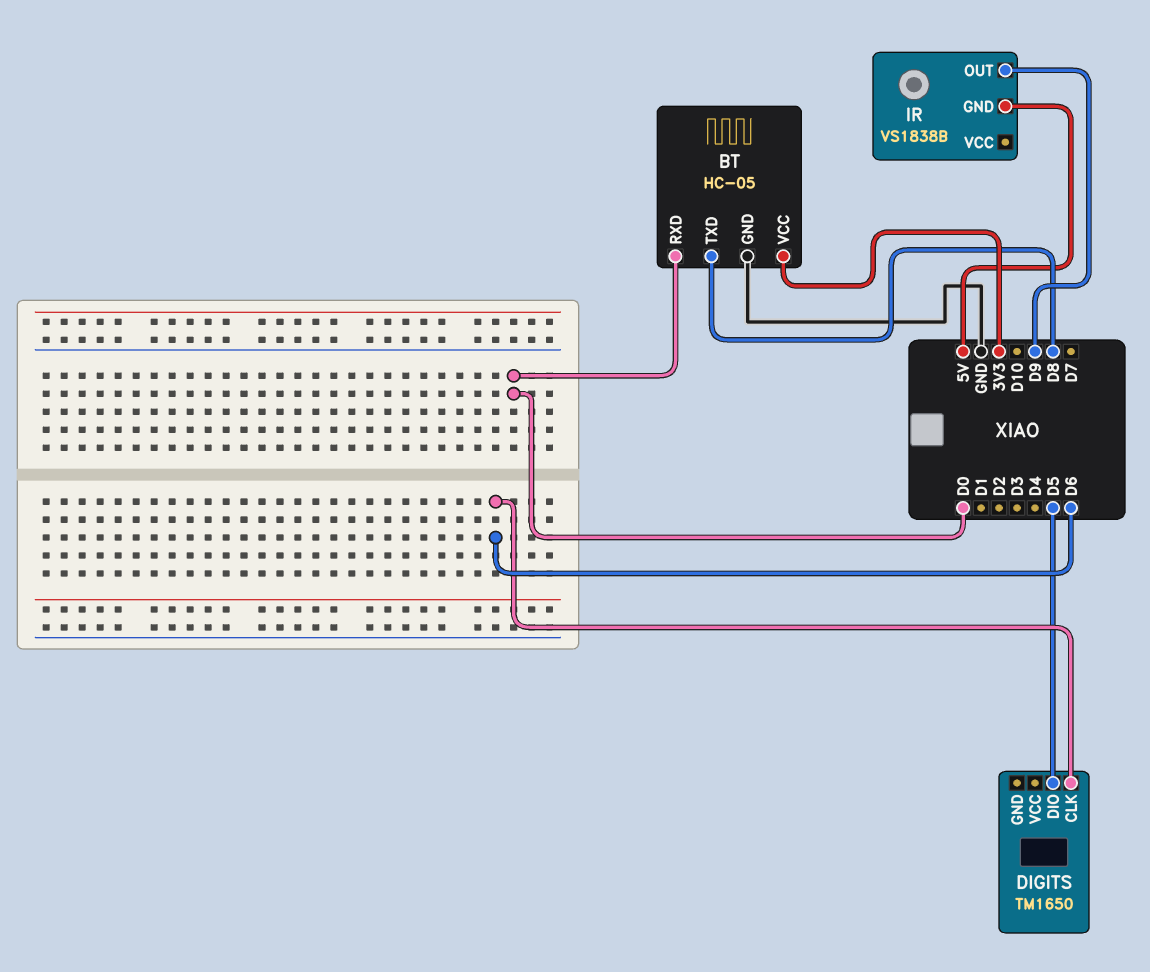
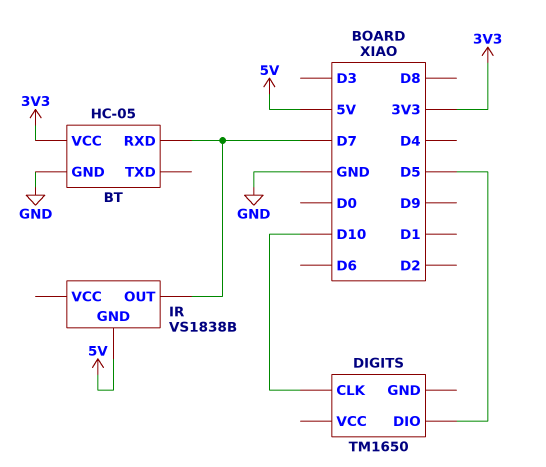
BT pin RXD: D0 -> D7
BT pin TXD: D8 -> none
DIGITS pin CLK: D6 -> D10
IR pin OUT: D9 -> D7

